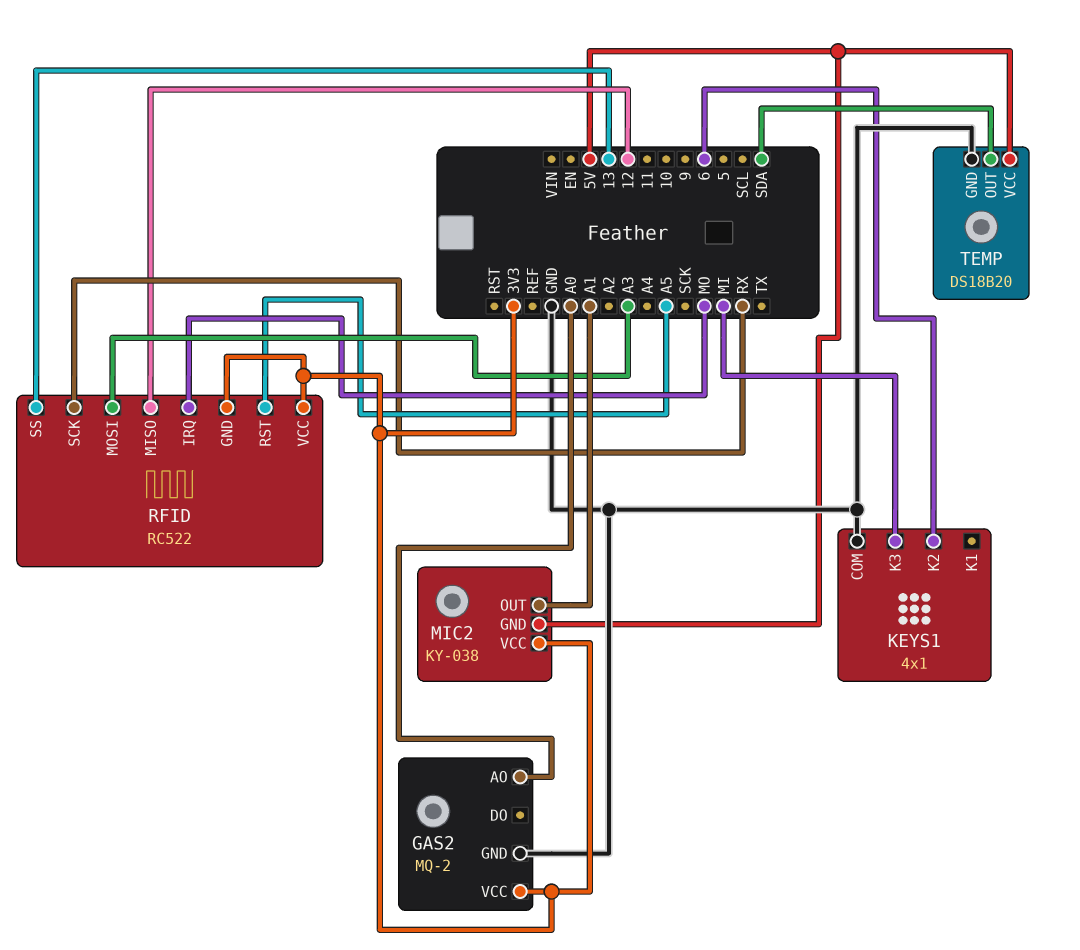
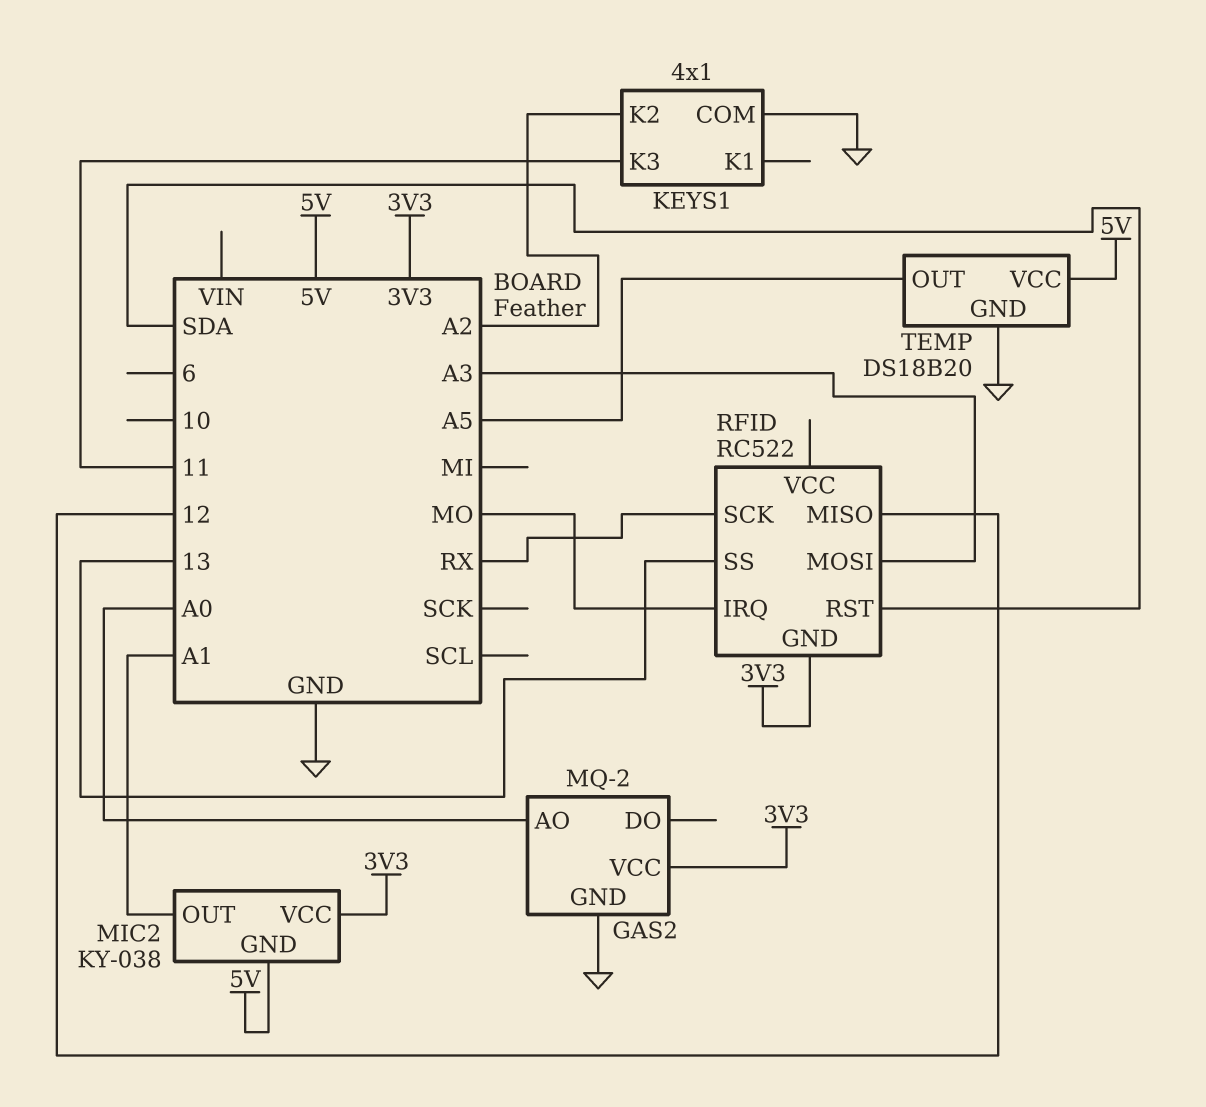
KEYS1 pin K2: 6 -> A2
KEYS1 pin K3: MI -> 11
RFID pin RST: A5 -> SDA
RFID pin VCC: 3V3 -> none
TEMP pin OUT: SDA -> A5

